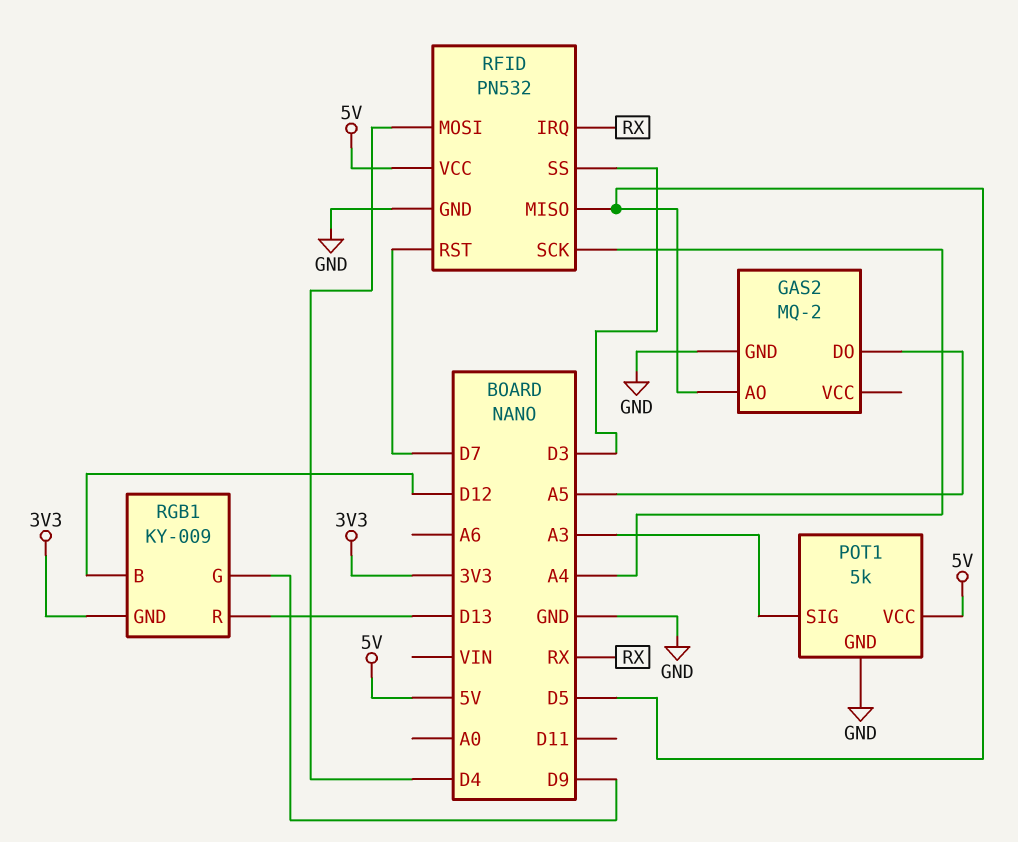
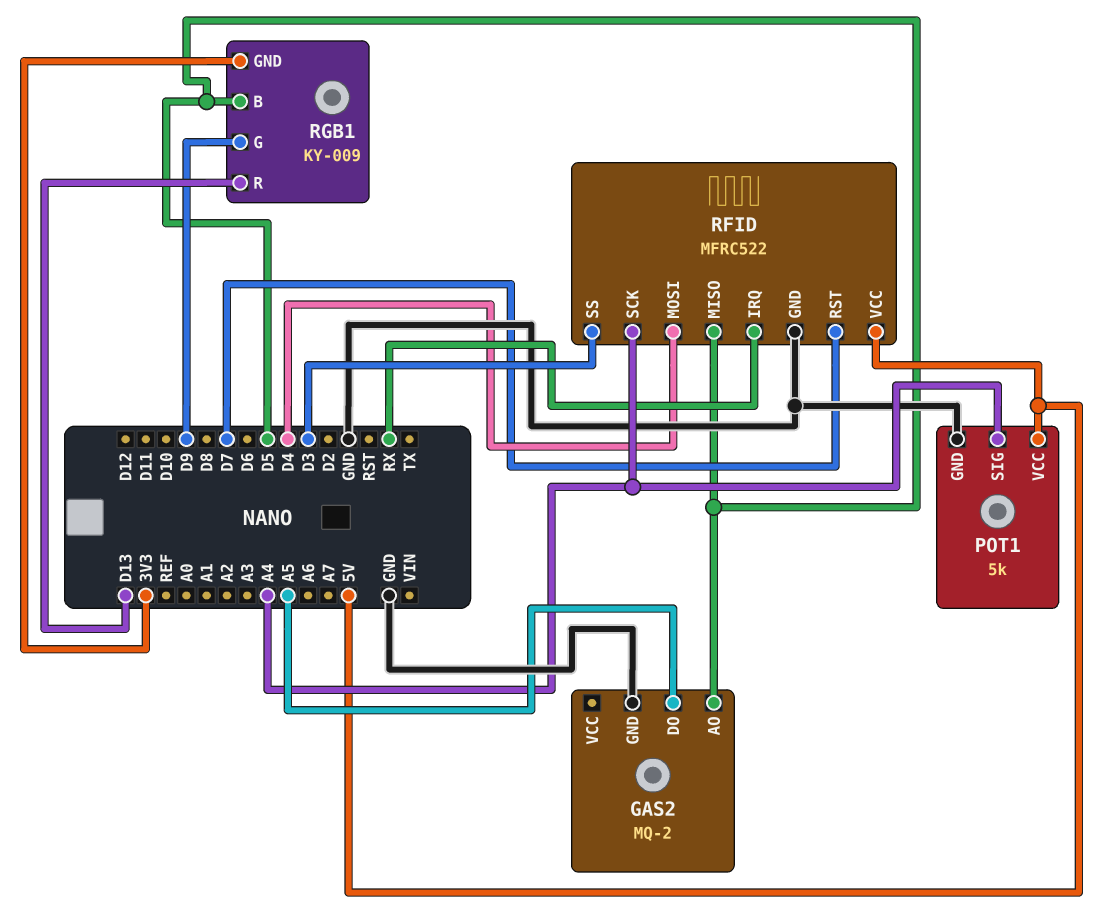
POT1 pin SIG: A3 -> A4
RFID: PN532 -> MFRC522
RGB1 pin B: D12 -> D5

